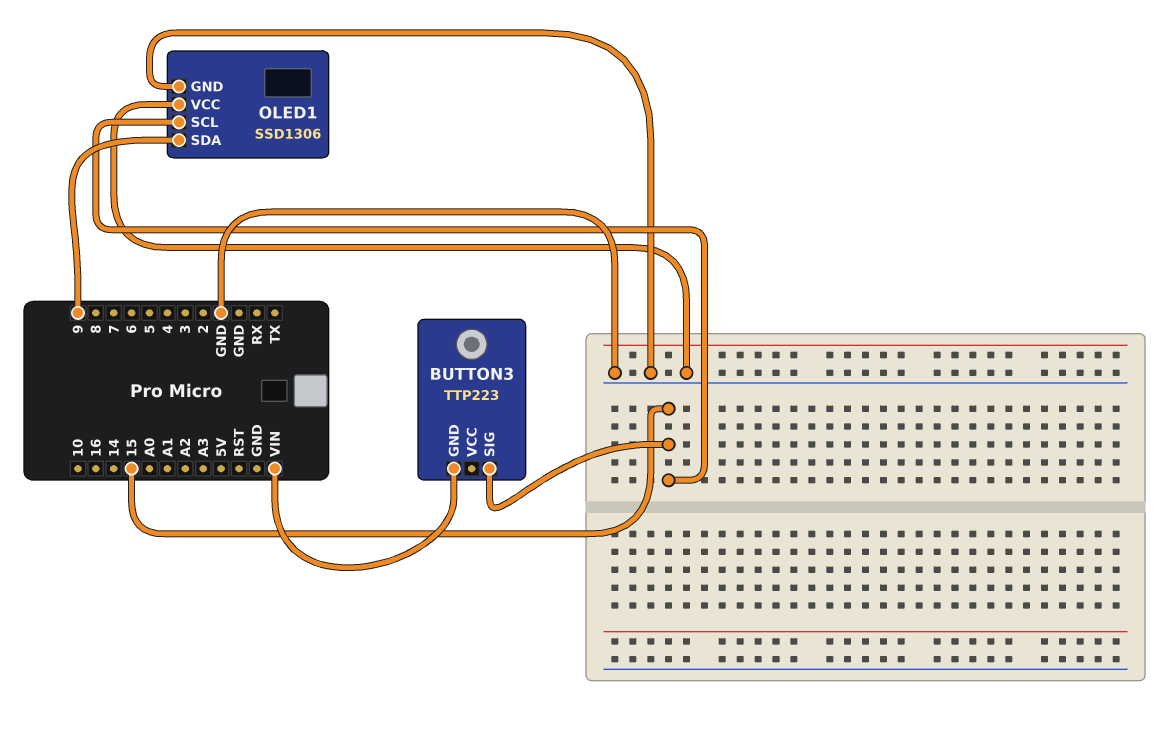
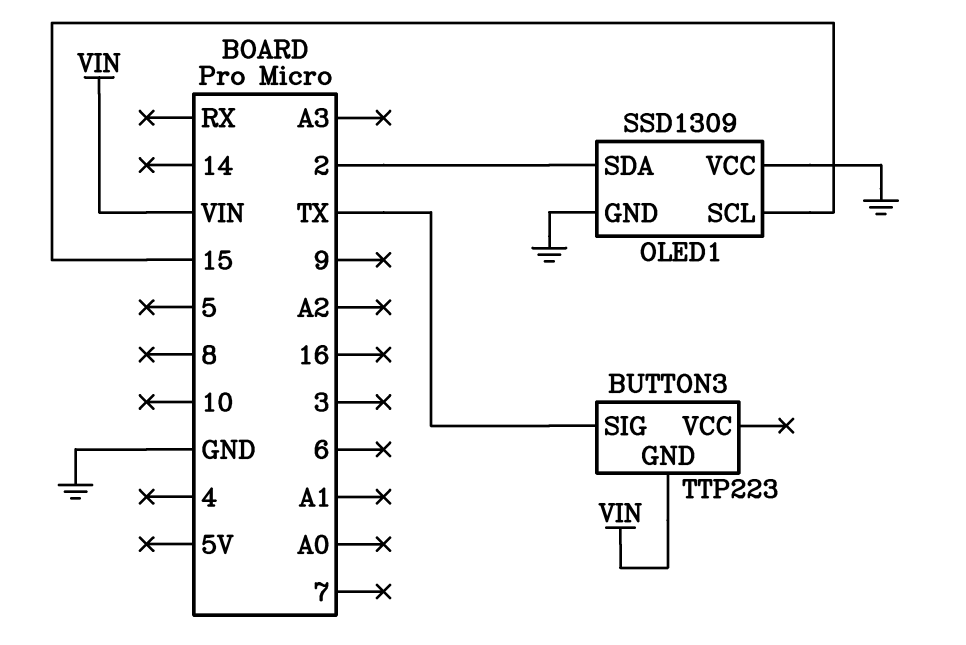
BUTTON3 pin SIG: 15 -> TX
OLED1: SSD1306 -> SSD1309
OLED1 pin SDA: 9 -> 2

